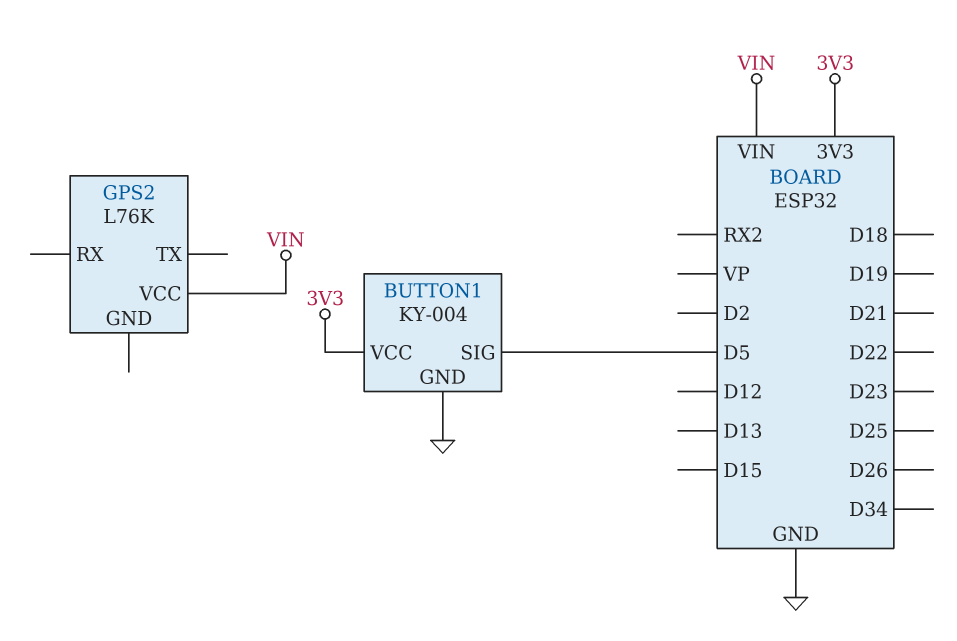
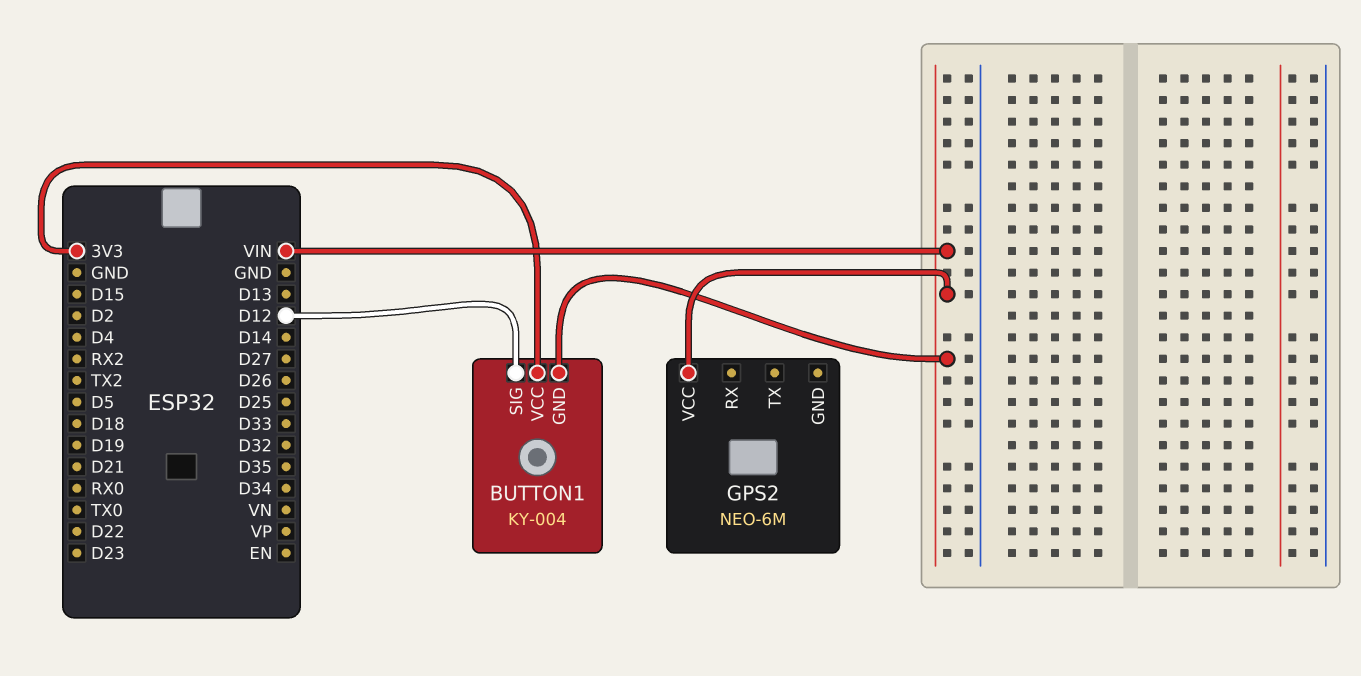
BUTTON1 pin GND: GND -> VIN
BUTTON1 pin SIG: D5 -> D12
GPS2: L76K -> NEO-6M

